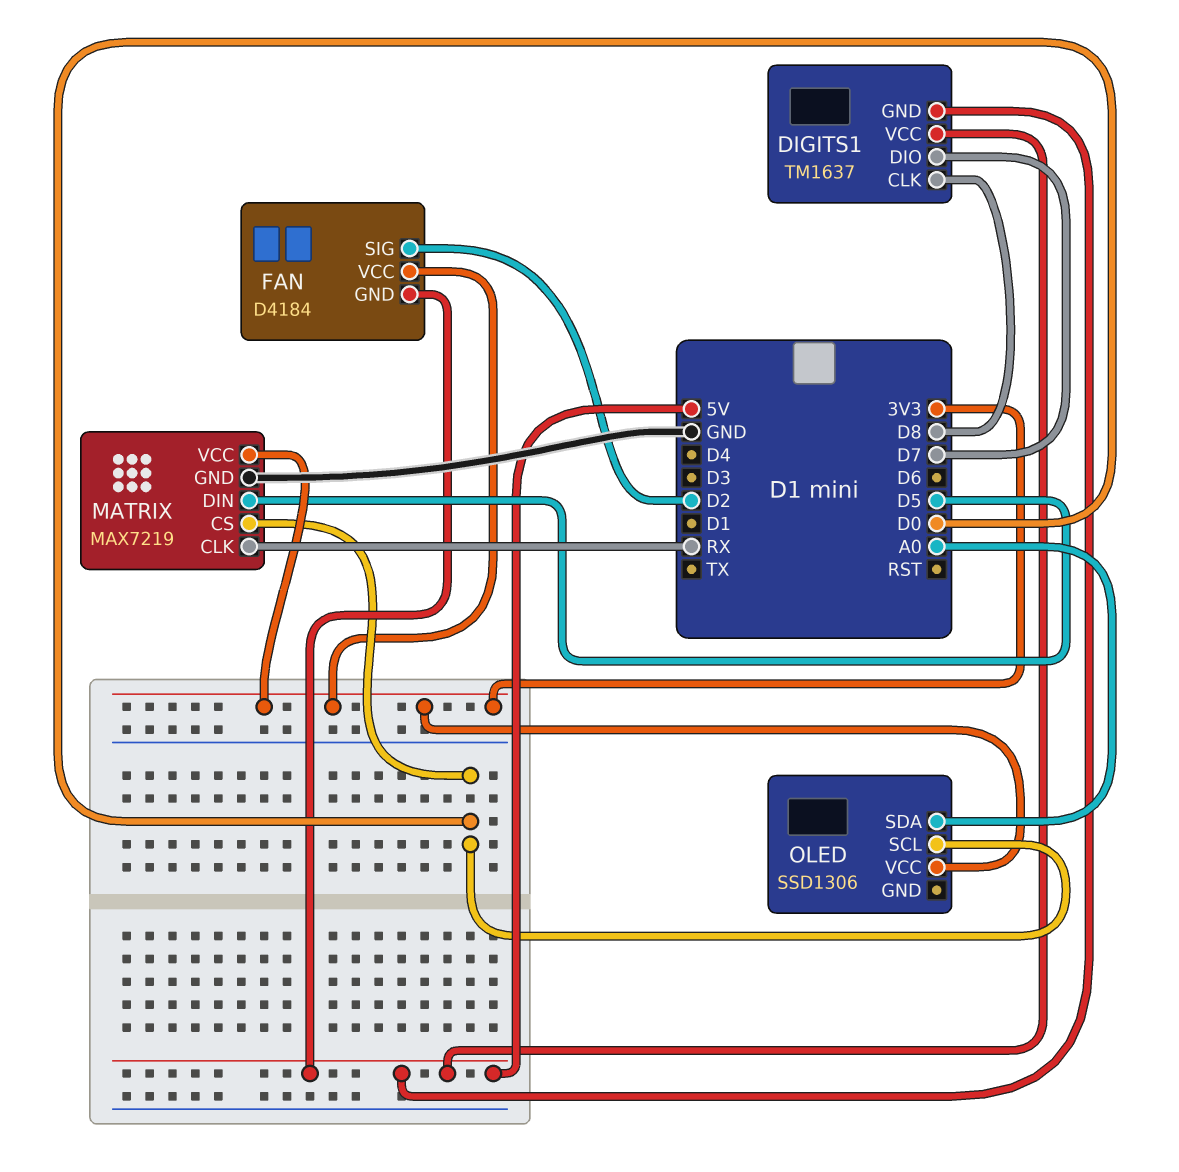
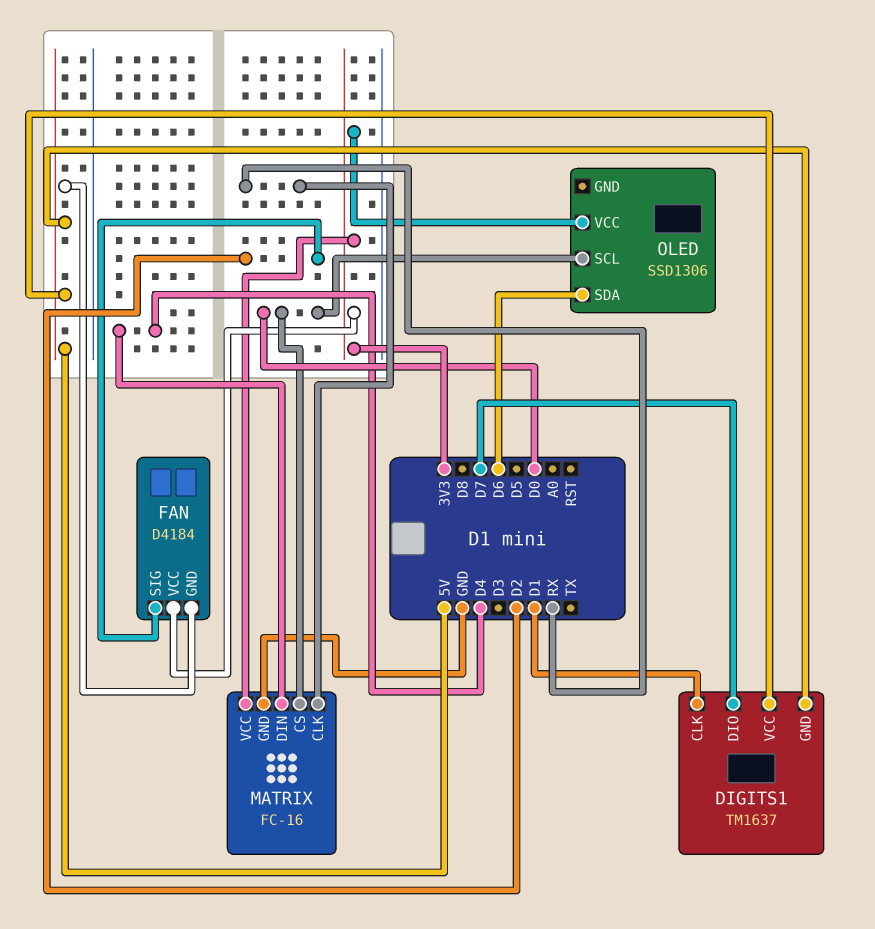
DIGITS1 pin CLK: D8 -> D1
MATRIX: MAX7219 -> FC-16
MATRIX pin DIN: D5 -> D4
OLED pin SDA: A0 -> D6

